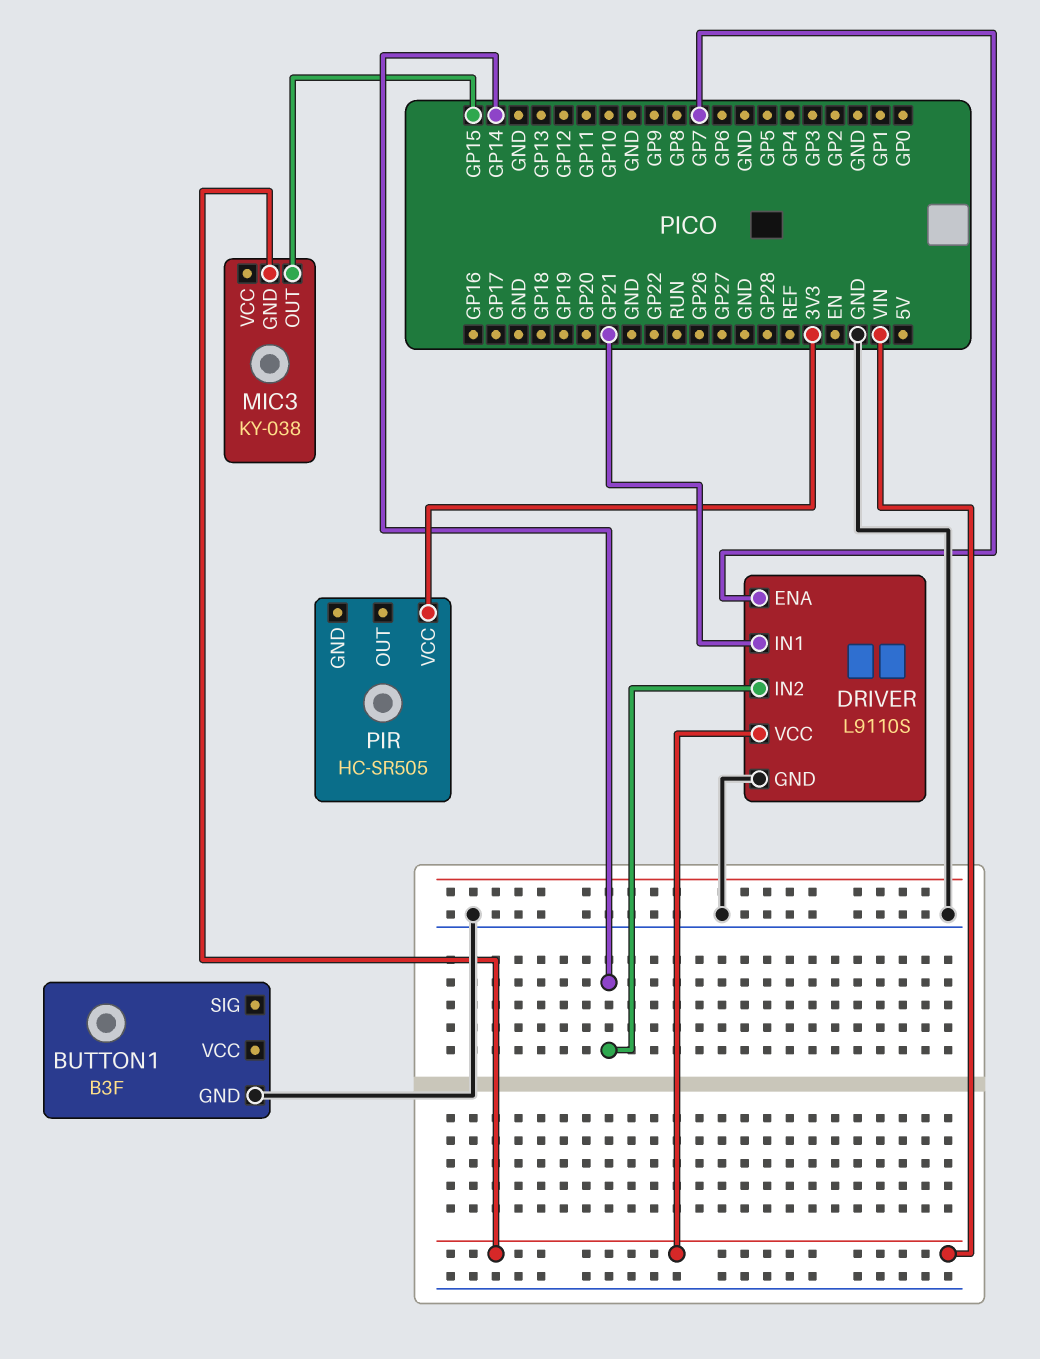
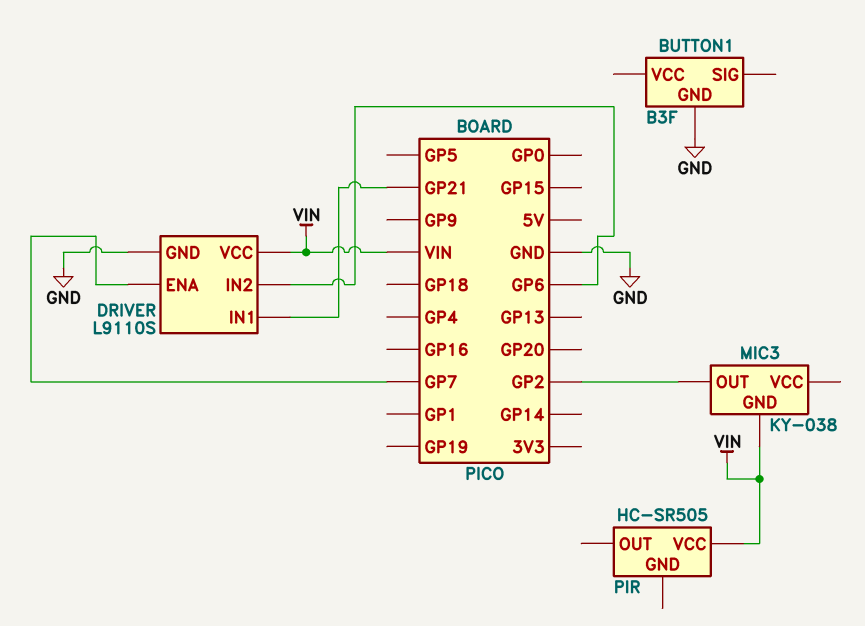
DRIVER pin IN2: GP14 -> GP6
MIC3 pin OUT: GP15 -> GP2
PIR pin VCC: 3V3 -> VIN

